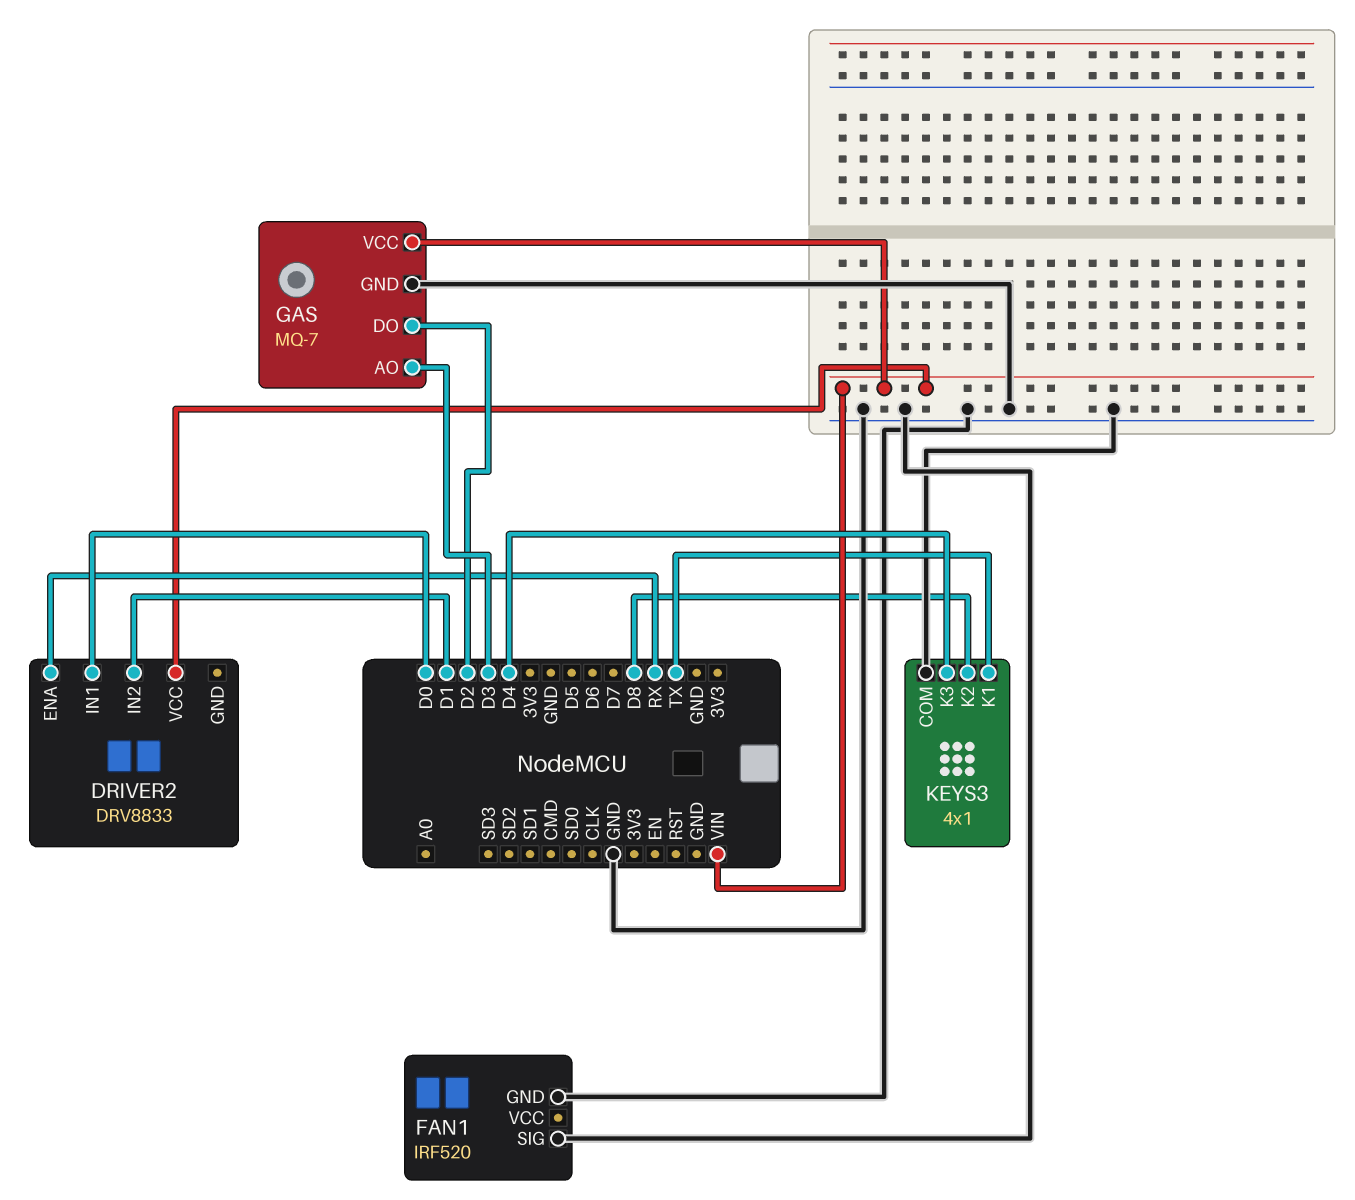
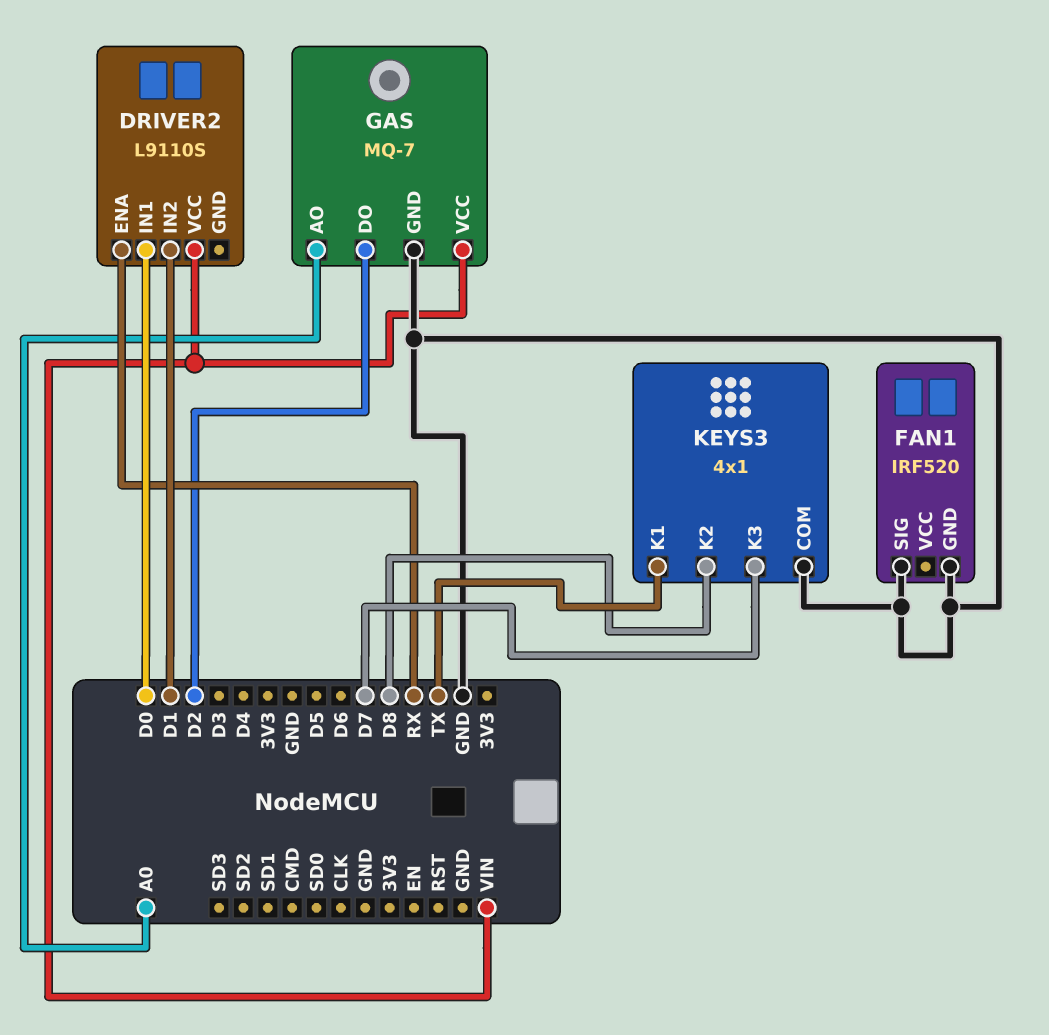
DRIVER2: DRV8833 -> L9110S
GAS pin AO: D3 -> A0
KEYS3 pin K3: D4 -> D7

